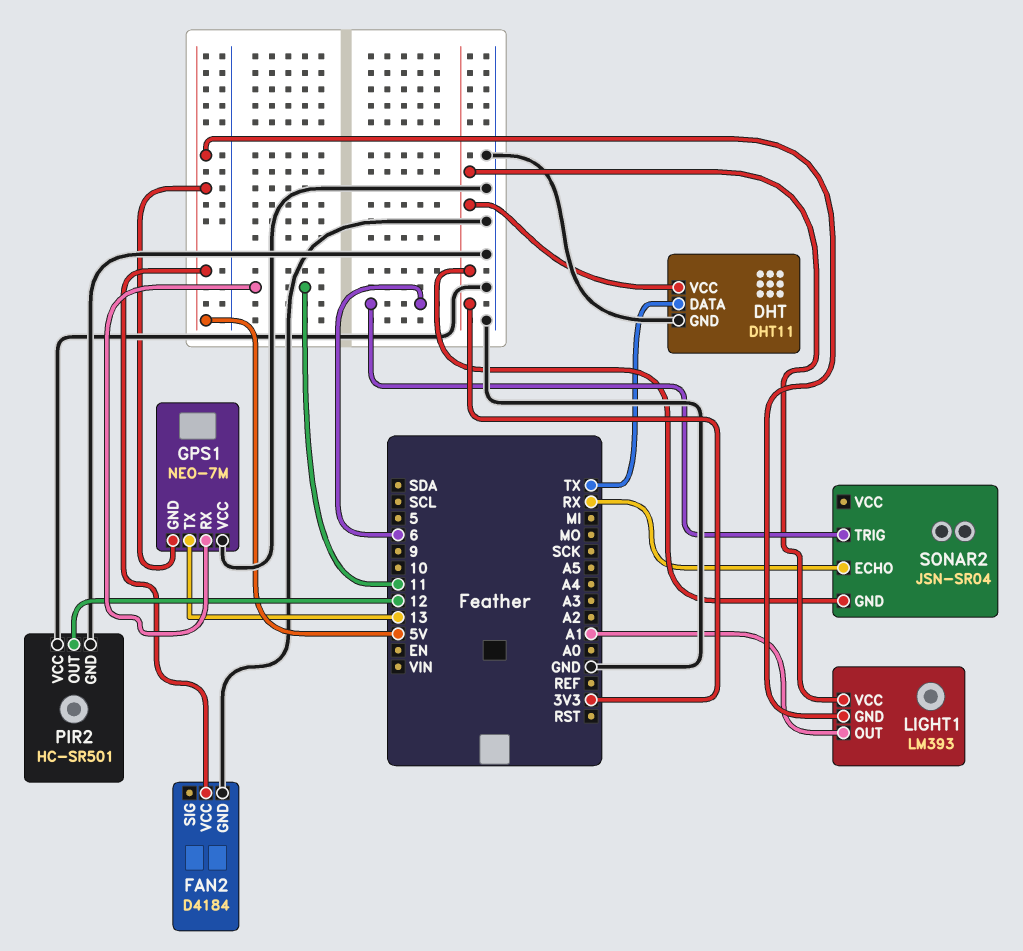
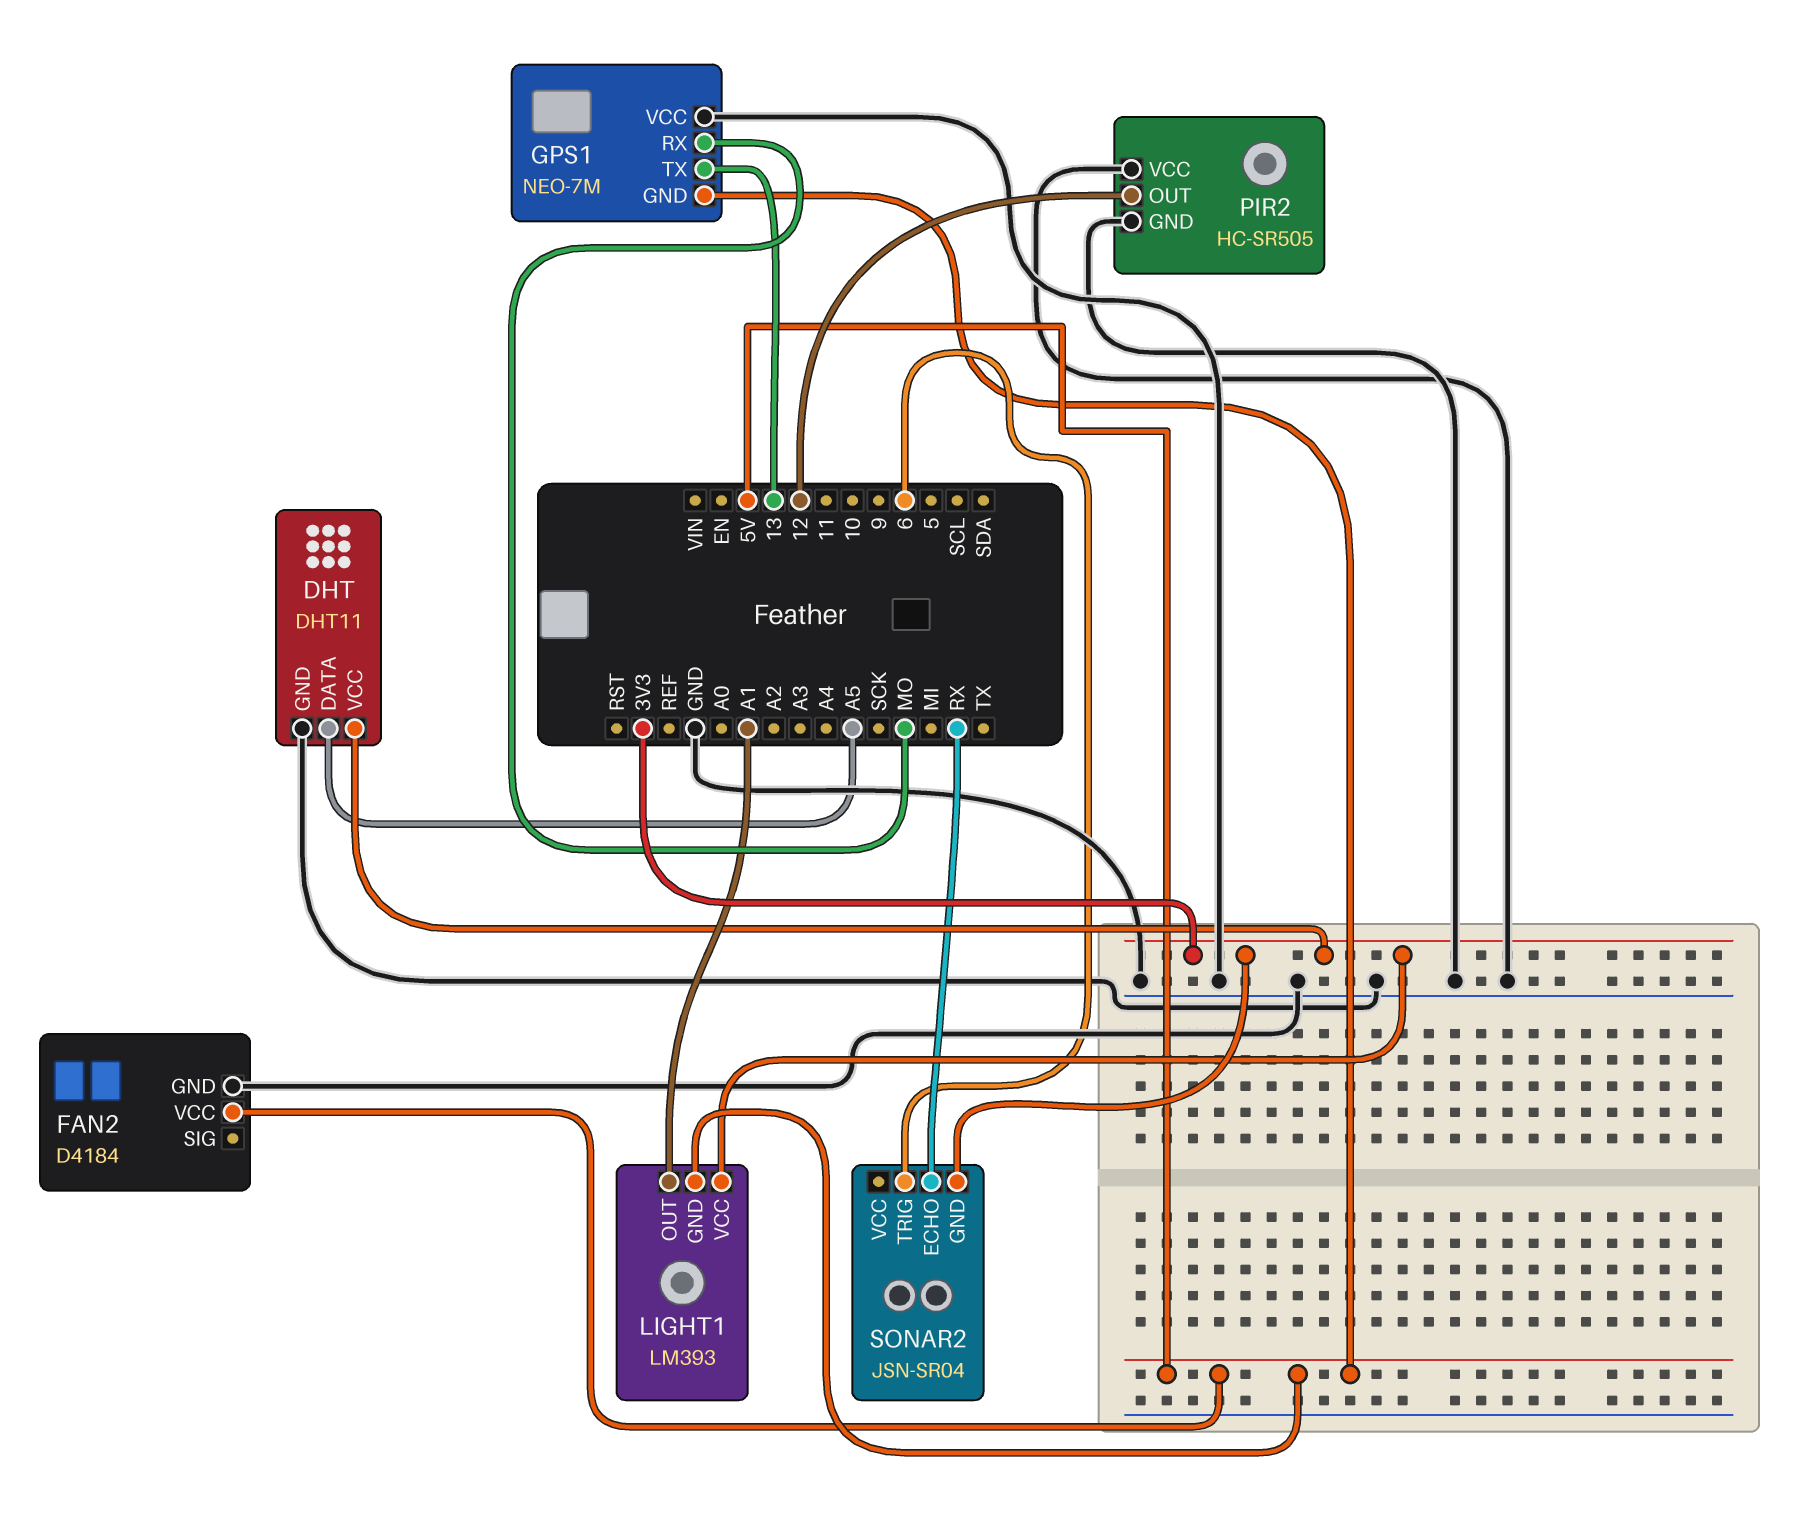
DHT pin DATA: TX -> A5
GPS1 pin RX: 11 -> MO
PIR2: HC-SR501 -> HC-SR505

